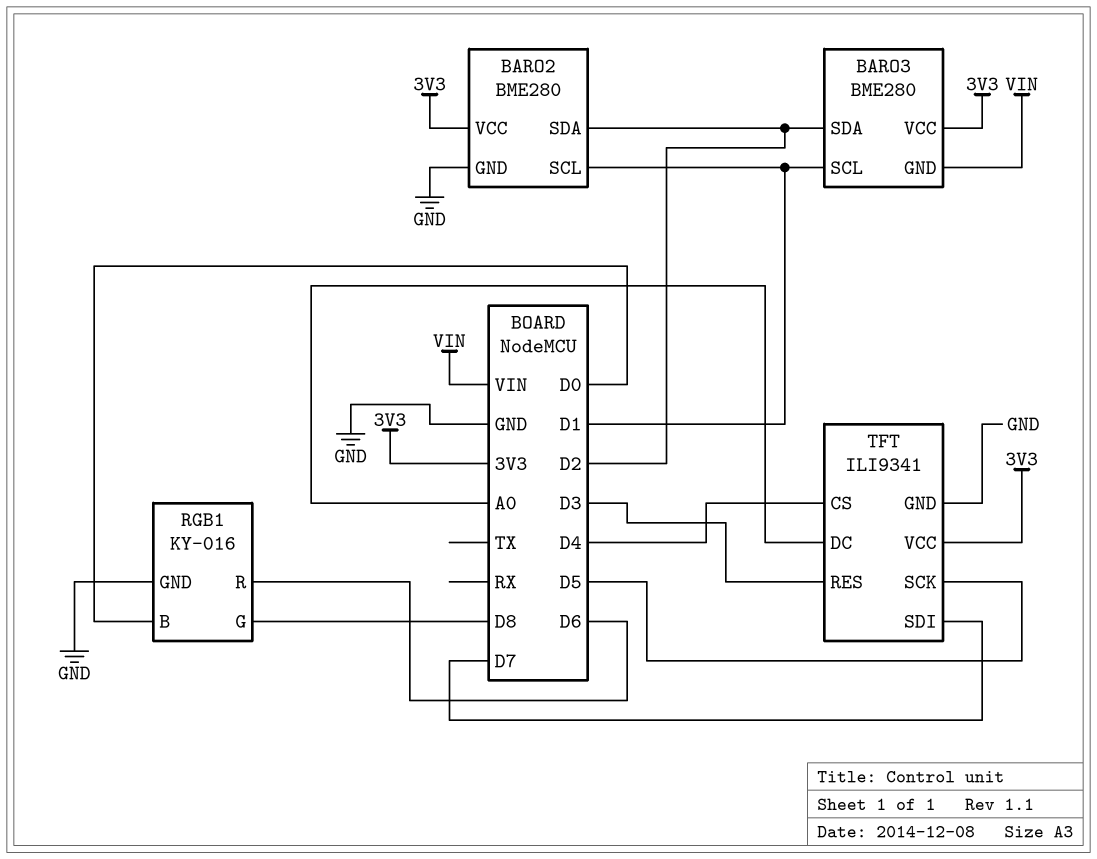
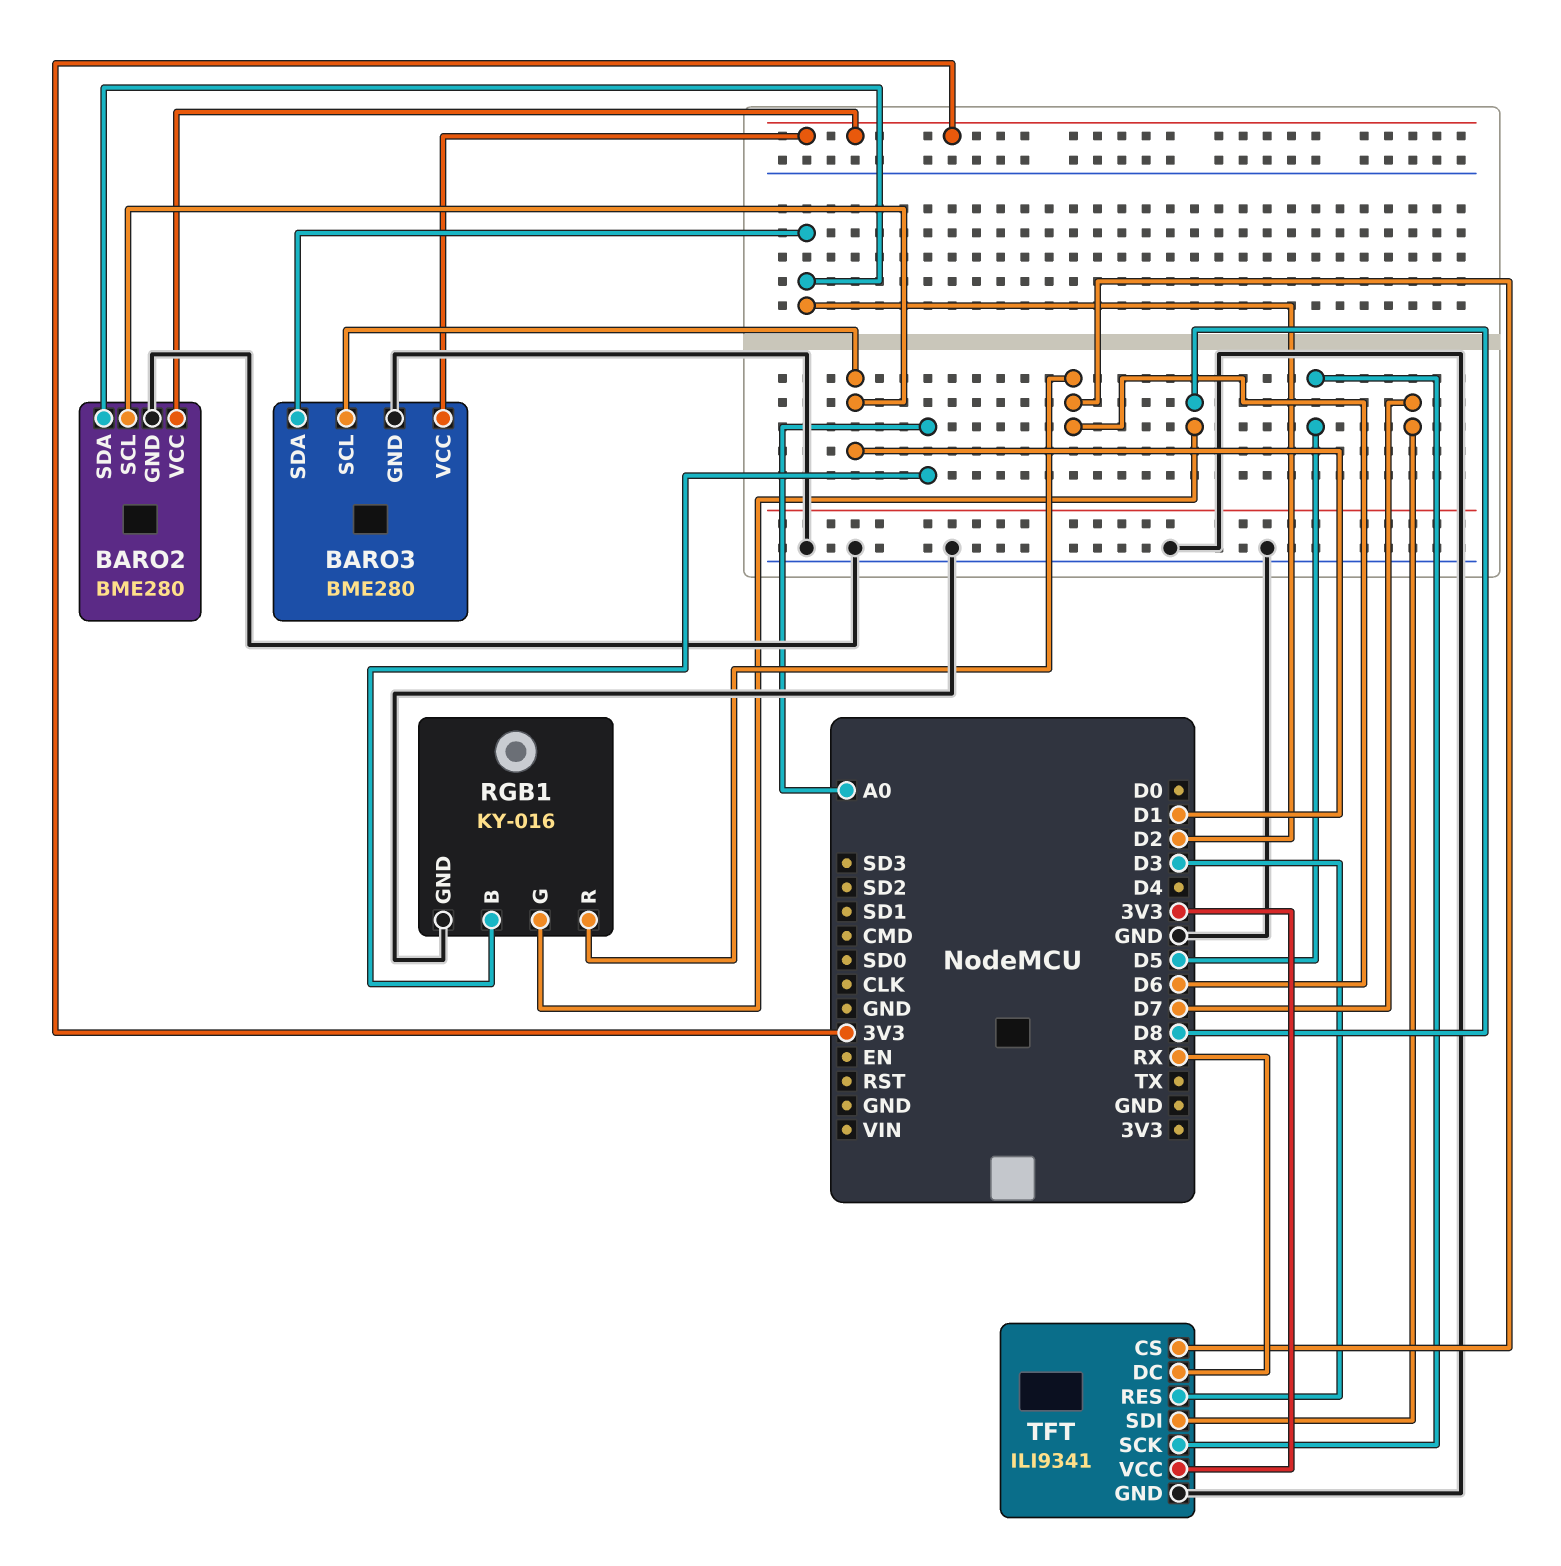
BARO3 pin GND: VIN -> GND
RGB1 pin B: D0 -> A0
TFT pin CS: D4 -> D6
TFT pin DC: A0 -> RX

